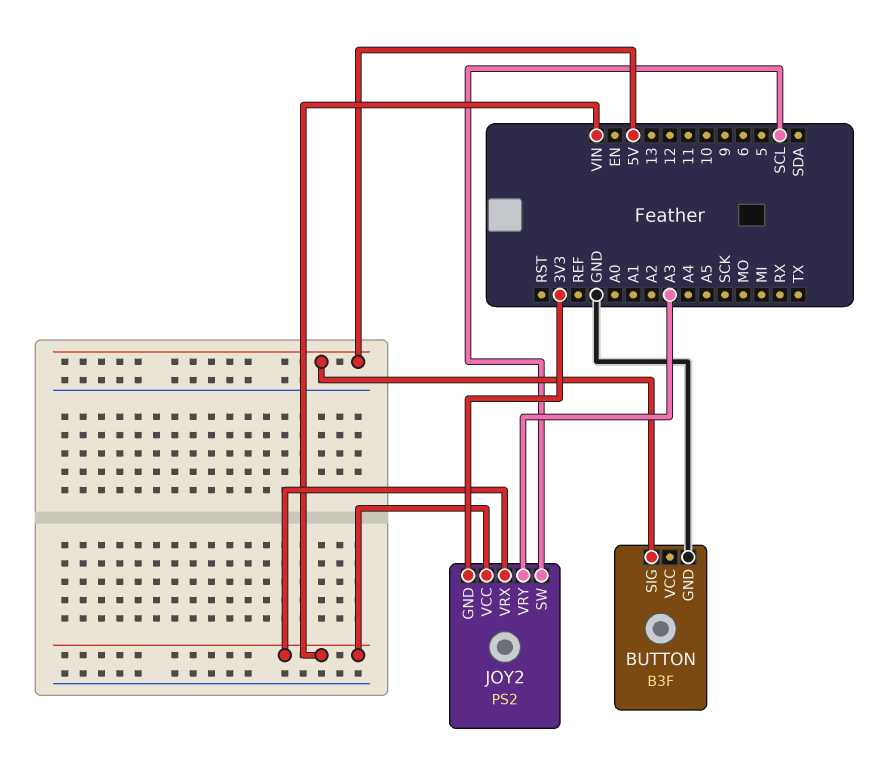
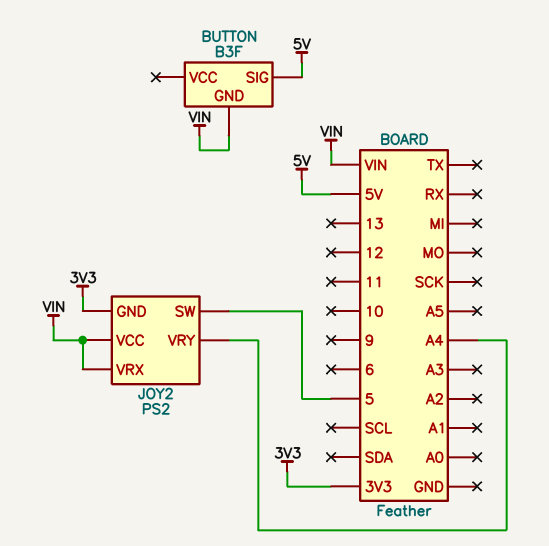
BUTTON pin GND: GND -> VIN
JOY2 pin SW: SCL -> 5
JOY2 pin VRY: A3 -> A4

